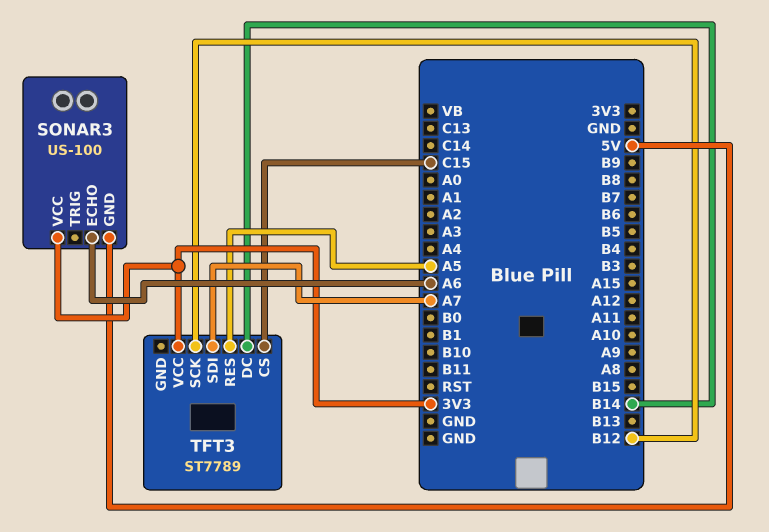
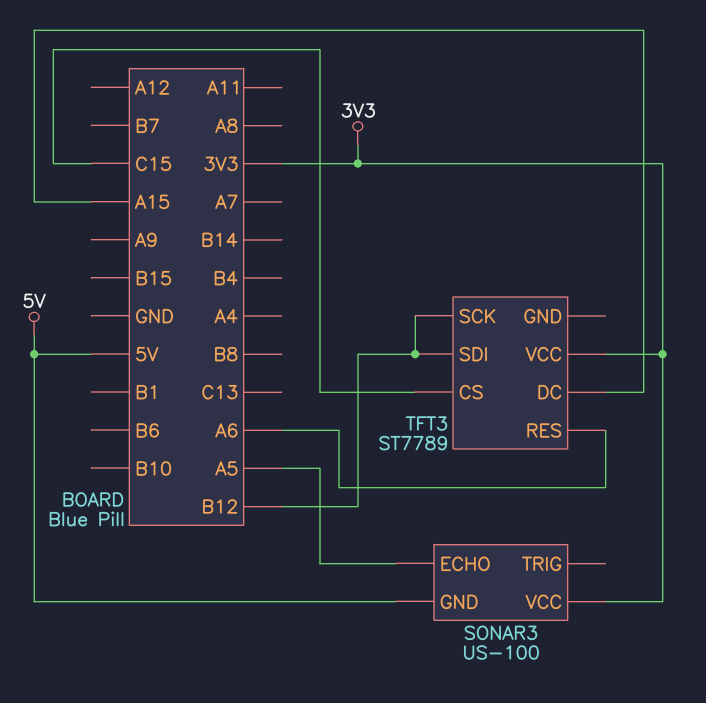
SONAR3 pin ECHO: A6 -> A5
TFT3 pin DC: B14 -> A15
TFT3 pin RES: A5 -> A6
TFT3 pin SDI: A7 -> B12

